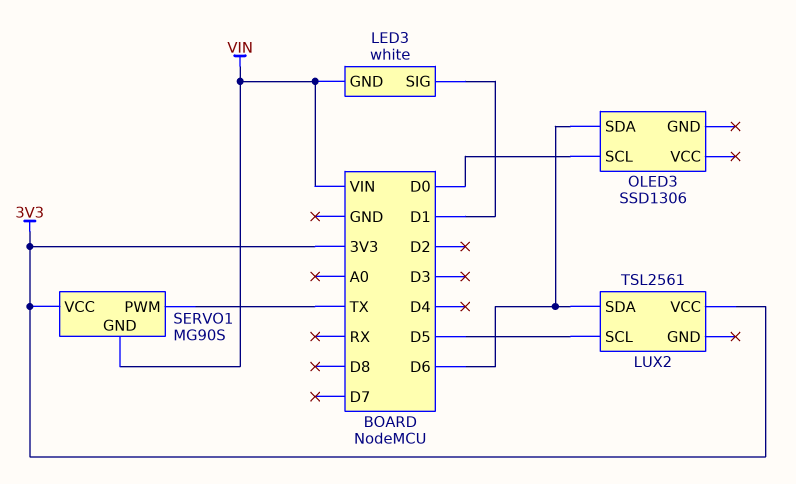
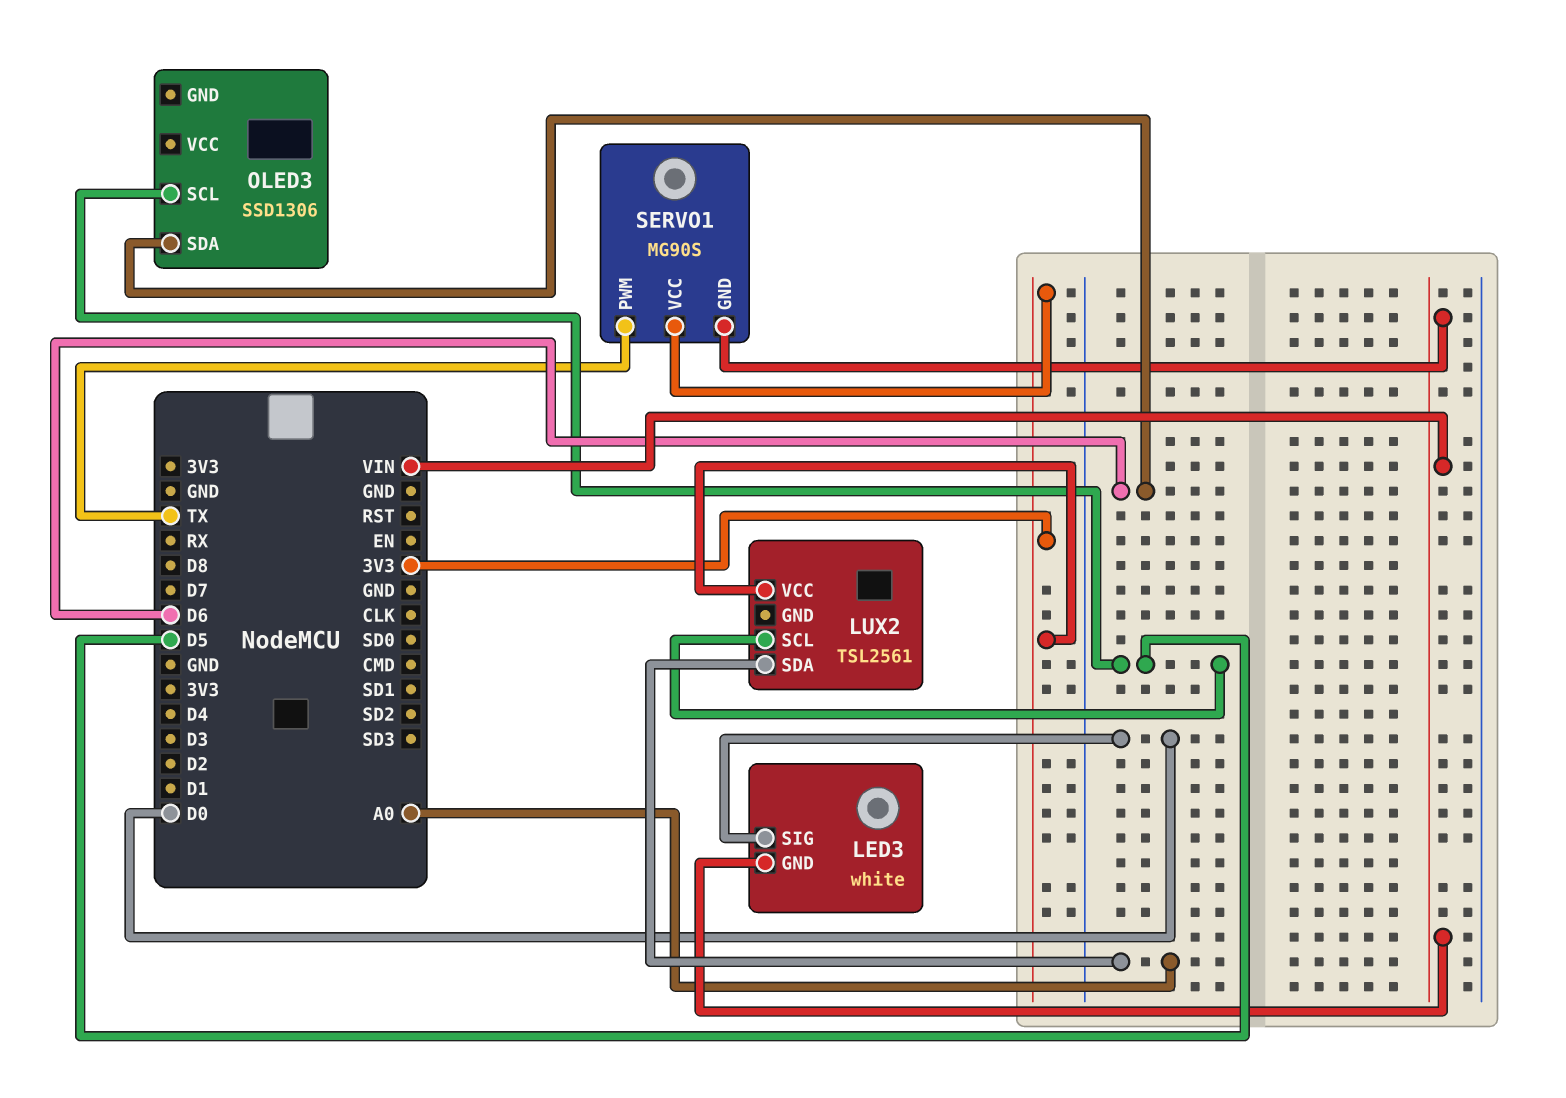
LED3 pin SIG: D1 -> D0
LUX2 pin SDA: D6 -> A0
OLED3 pin SCL: D0 -> D5

